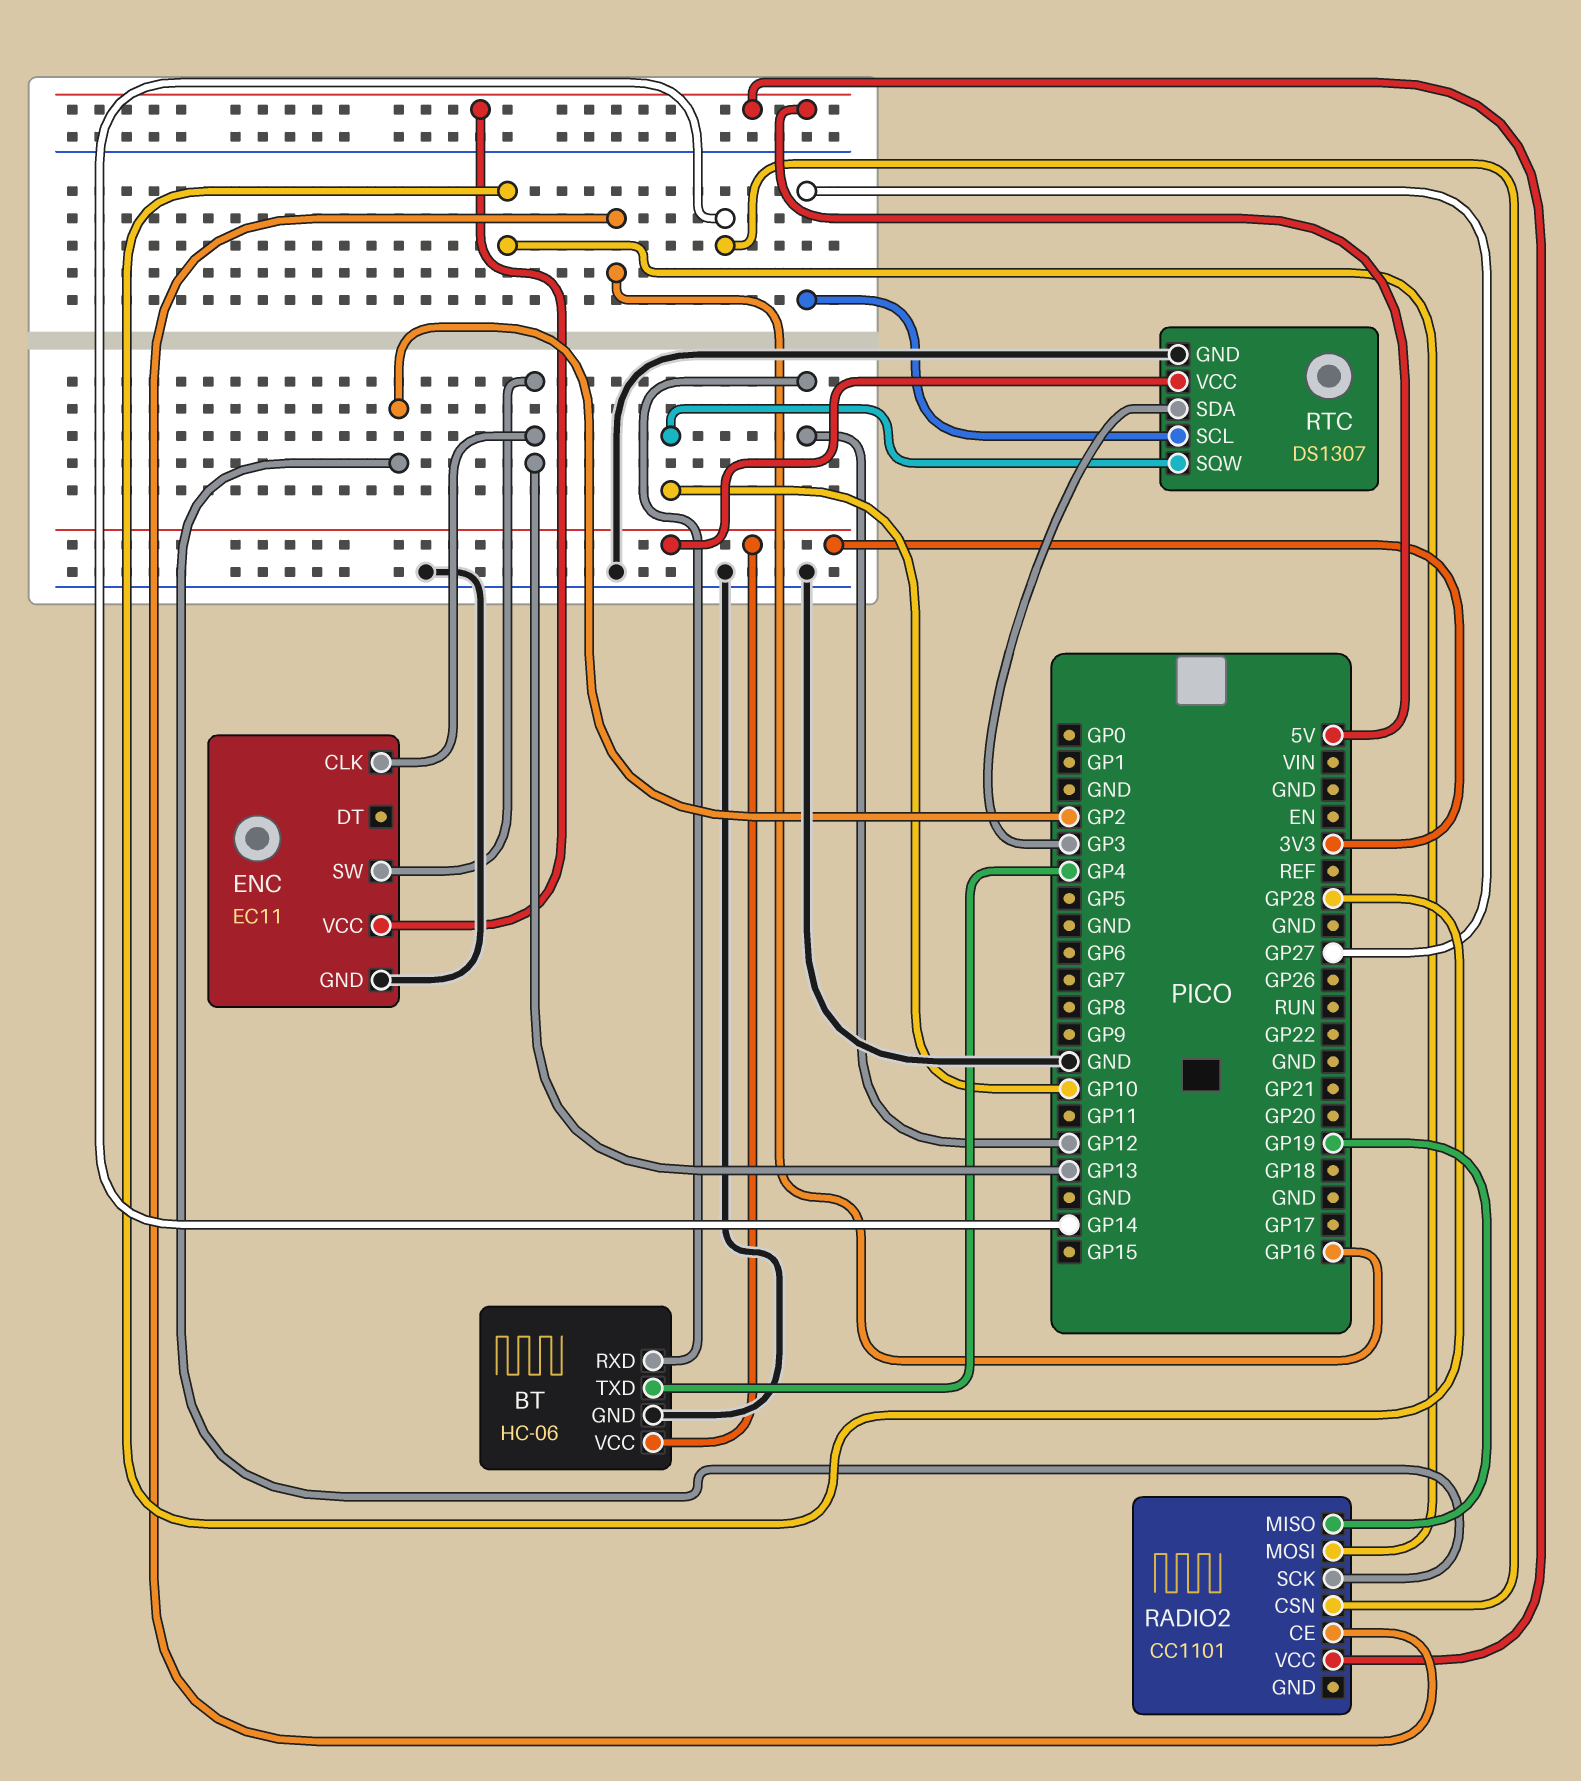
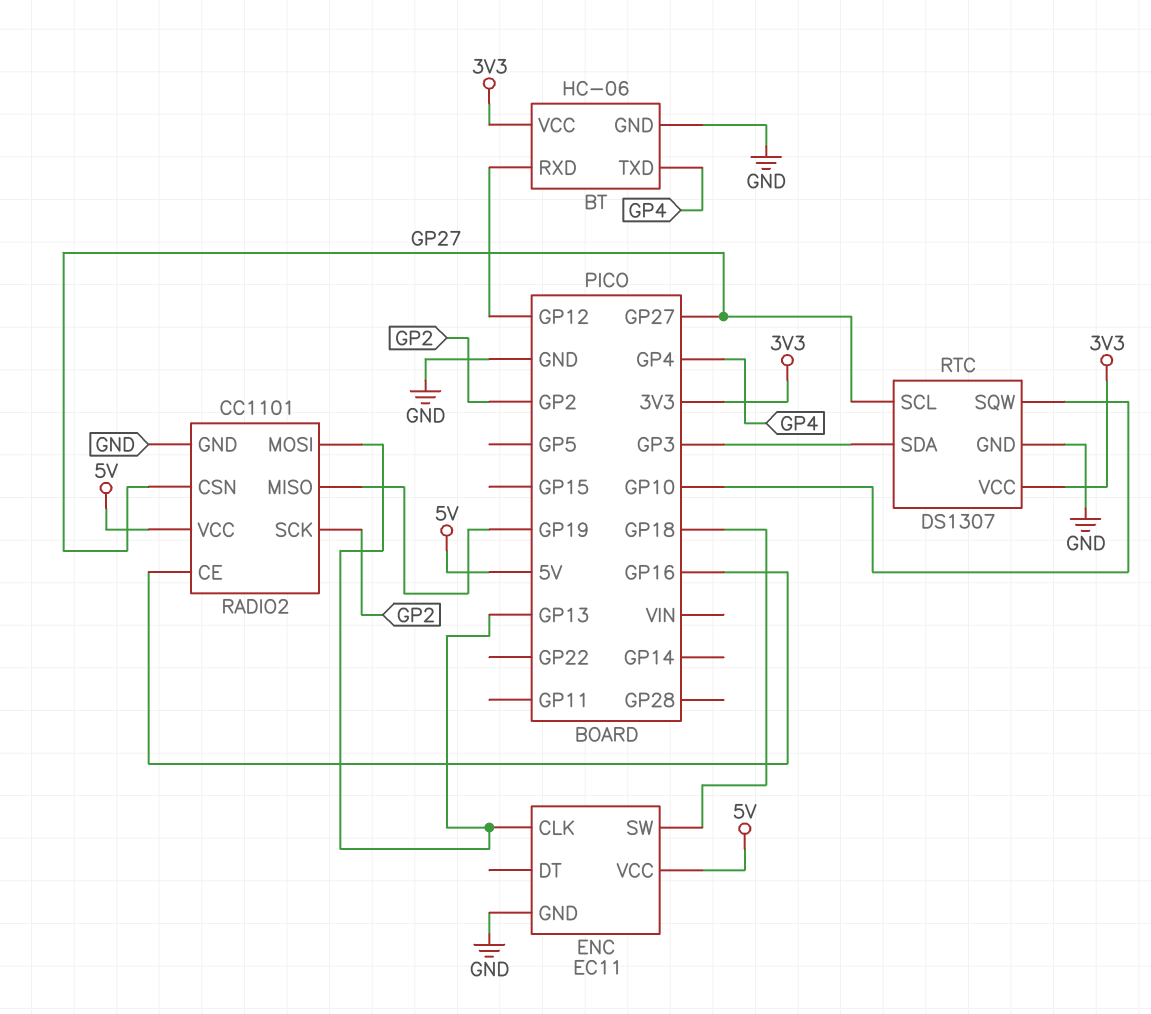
ENC pin SW: GP13 -> GP18
RADIO2 pin CSN: GP14 -> GP27
RADIO2 pin GND: none -> GND
RADIO2 pin MOSI: GP28 -> GP13

